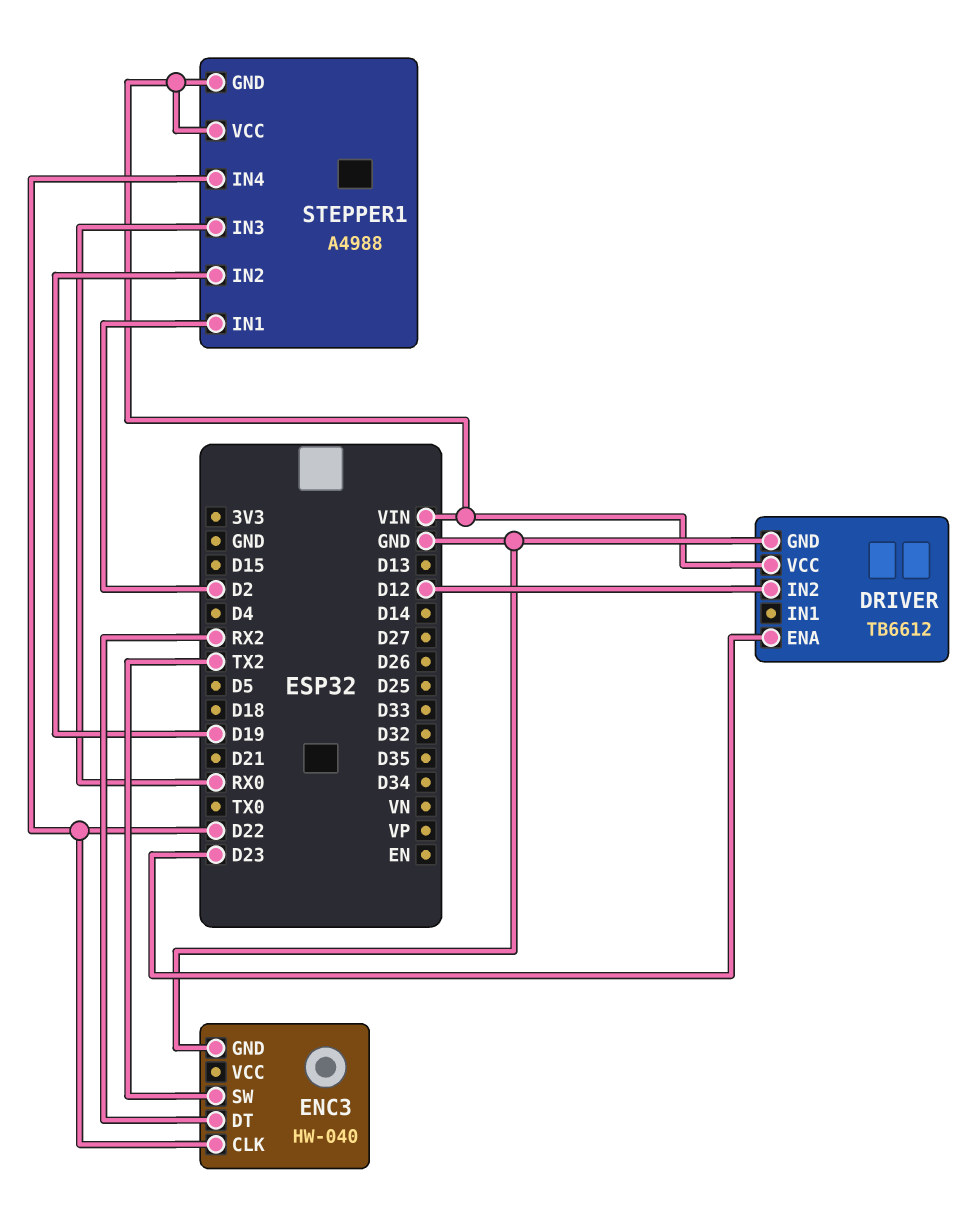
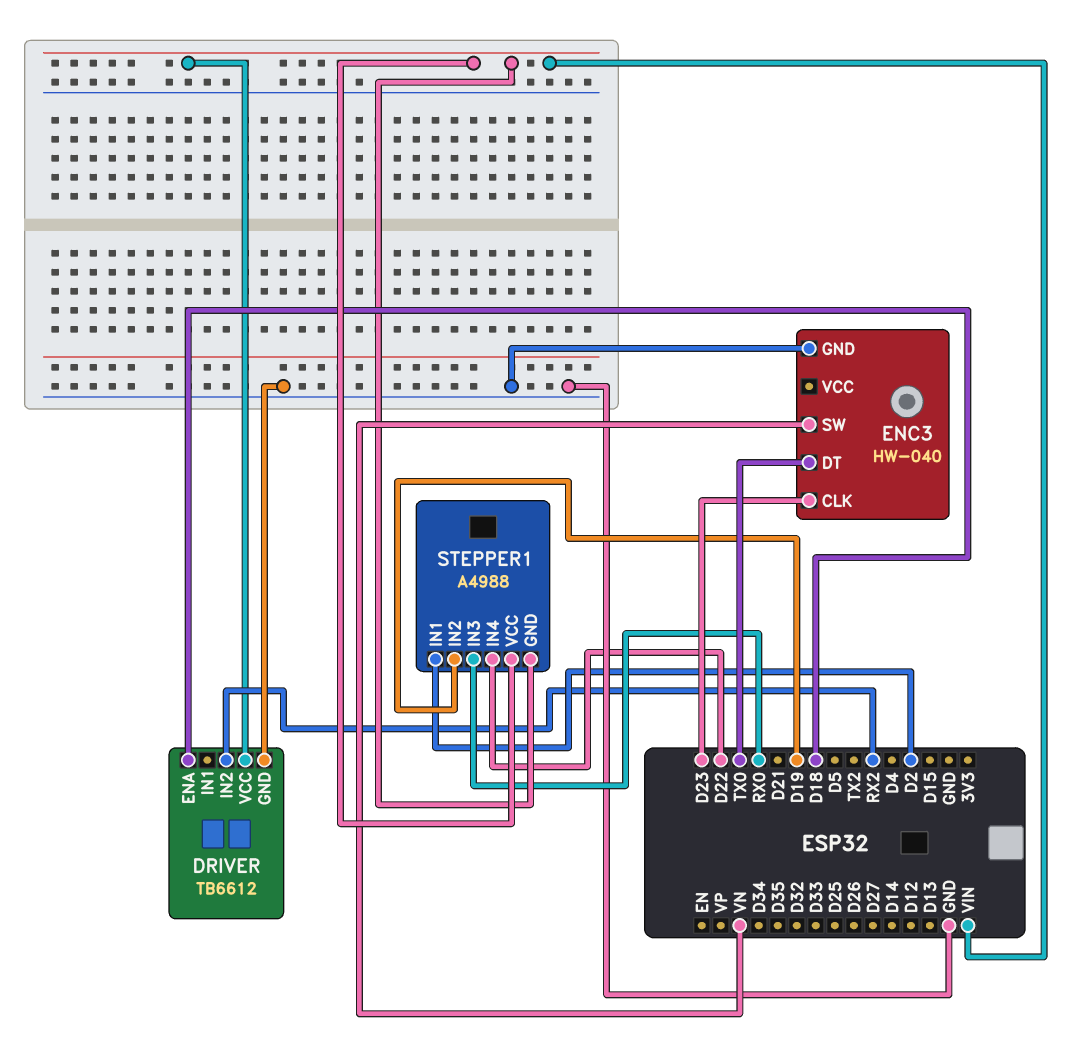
DRIVER pin ENA: D23 -> D18
DRIVER pin IN2: D12 -> RX2
ENC3 pin CLK: D22 -> D23
ENC3 pin DT: RX2 -> TX0
ENC3 pin SW: TX2 -> VN

